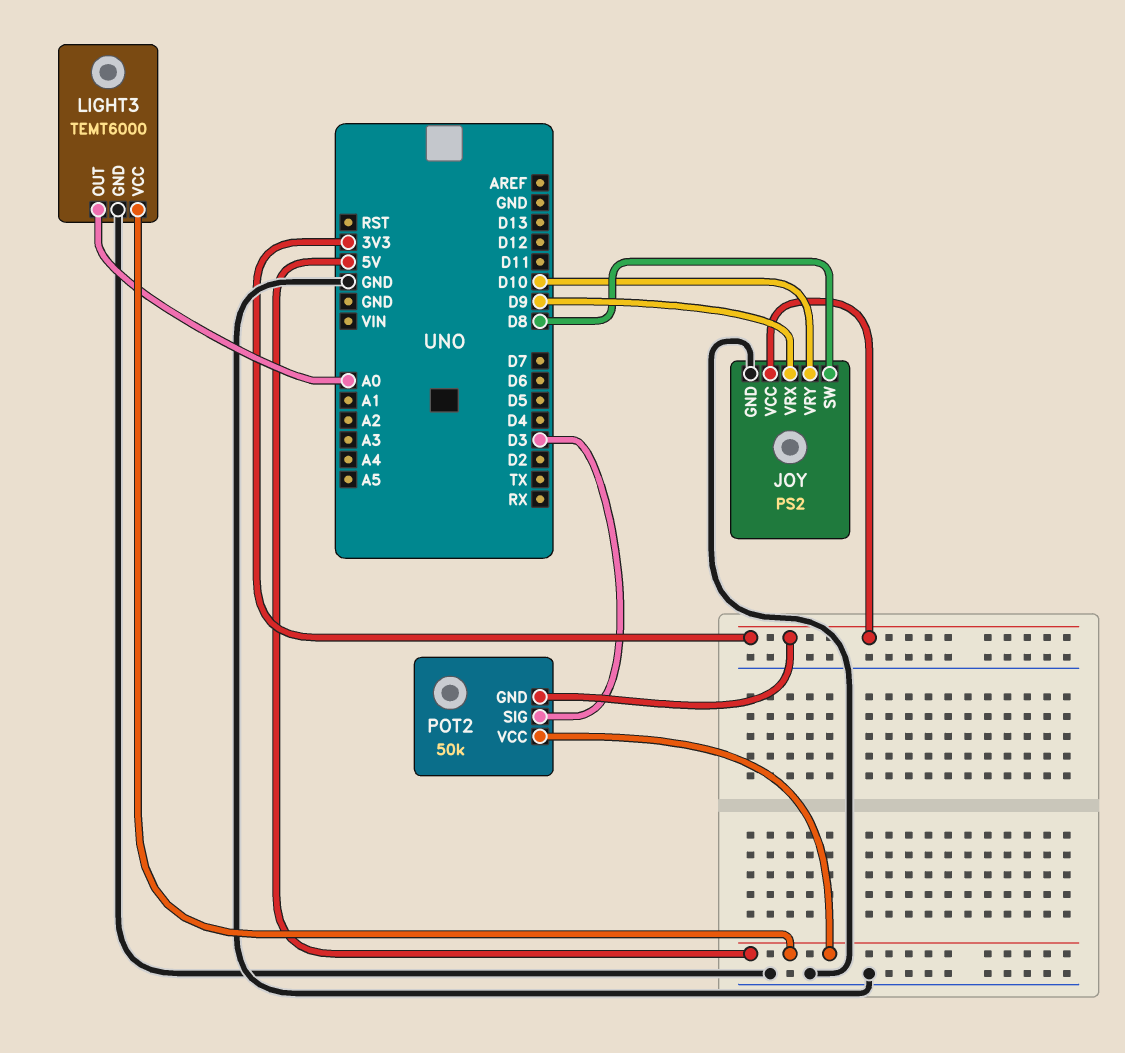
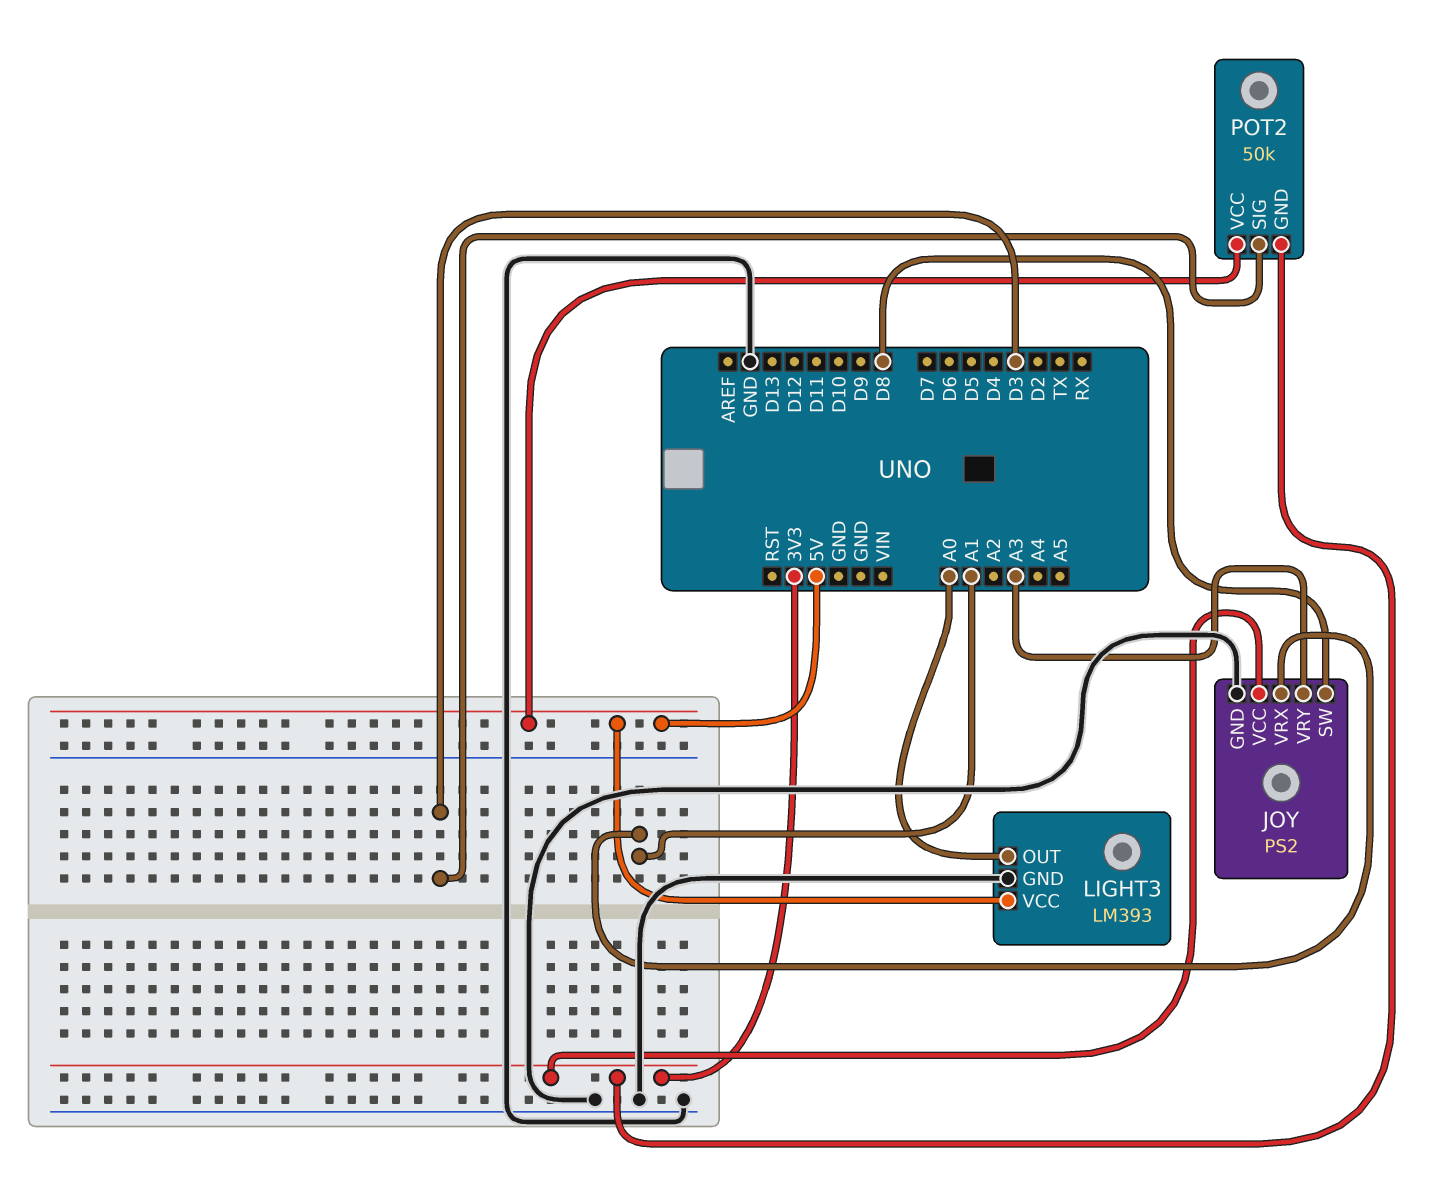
JOY pin VRX: D9 -> A1
JOY pin VRY: D10 -> A3
LIGHT3: TEMT6000 -> LM393

